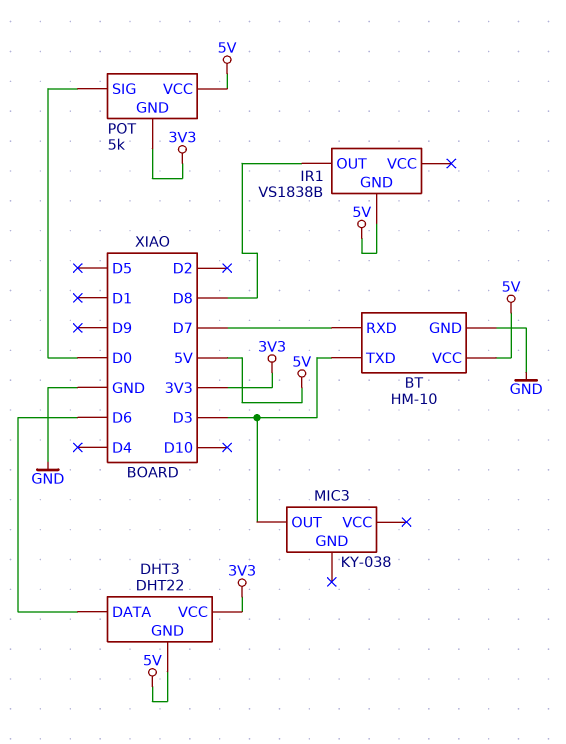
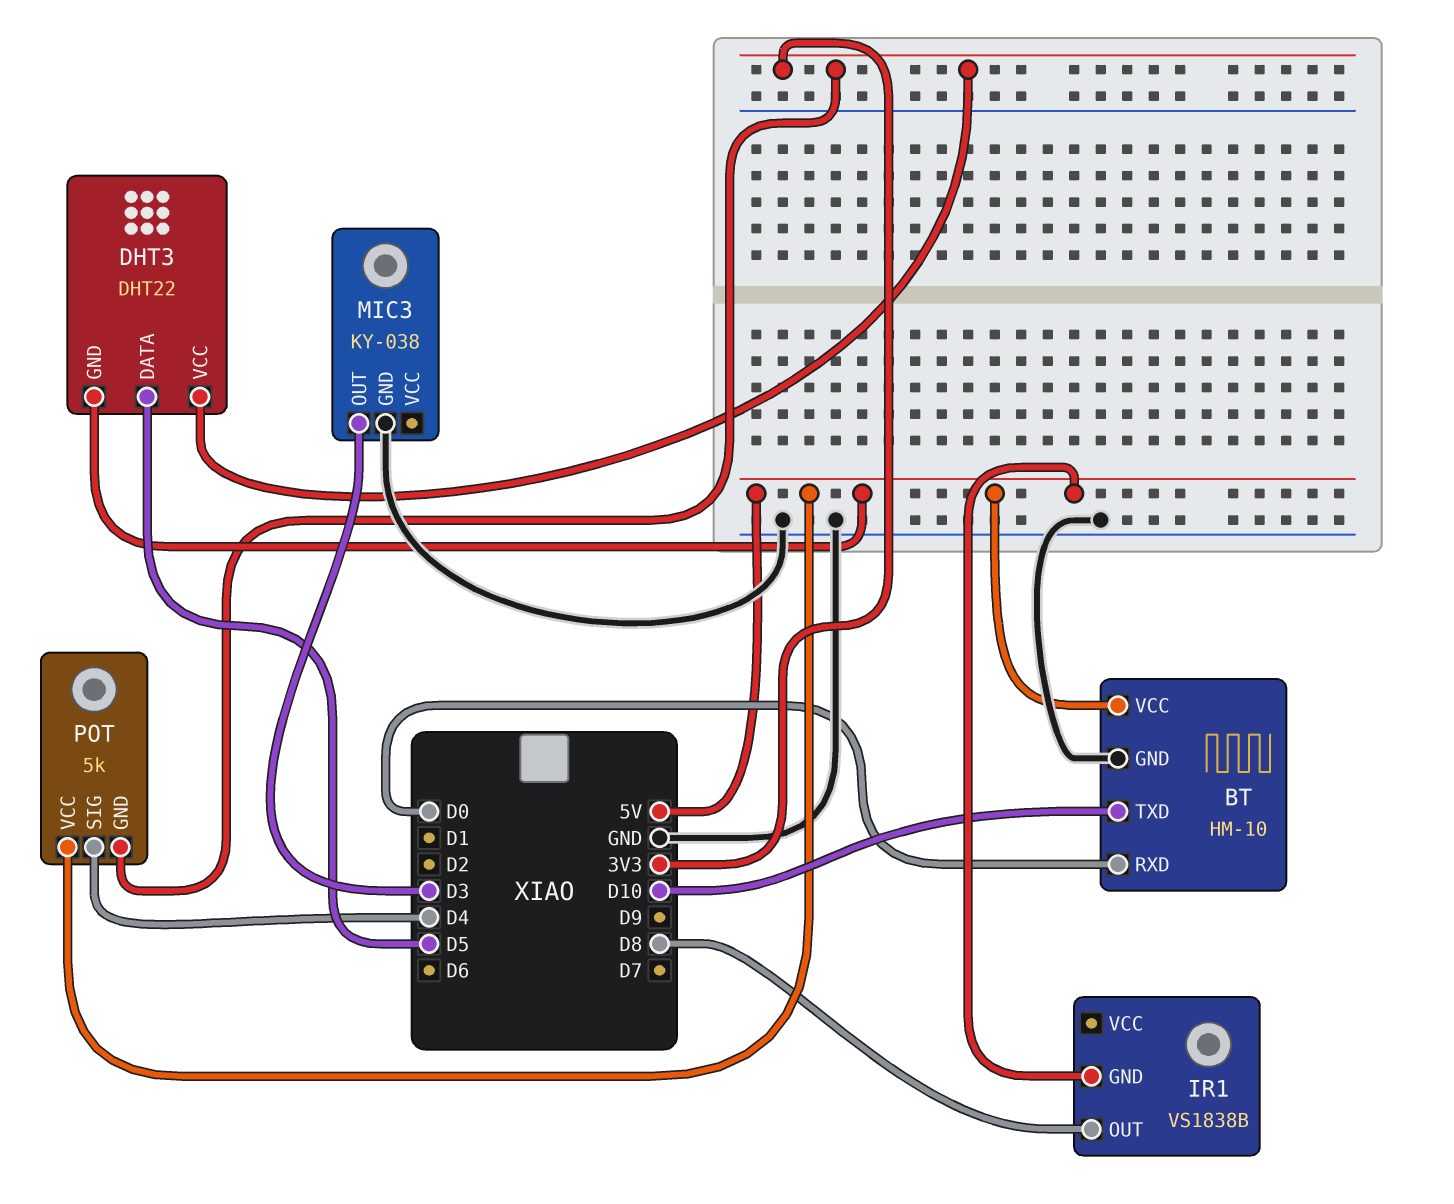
BT pin RXD: D7 -> D0
BT pin TXD: D3 -> D10
DHT3 pin DATA: D6 -> D5
MIC3 pin GND: none -> GND
POT pin SIG: D0 -> D4

